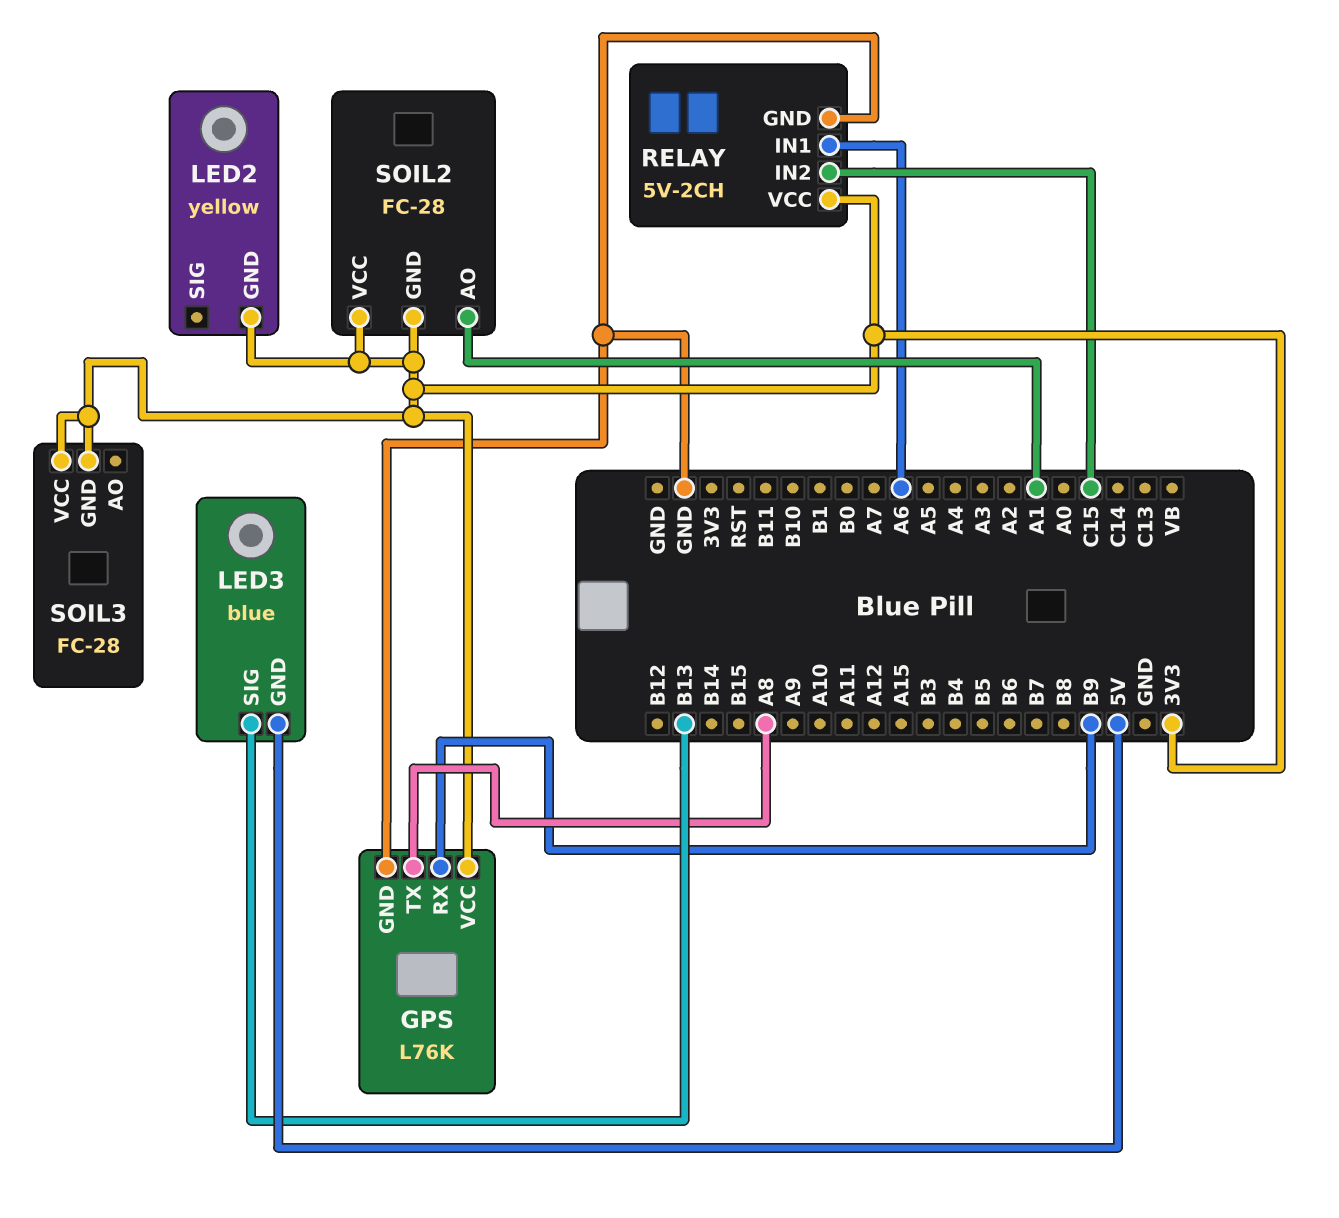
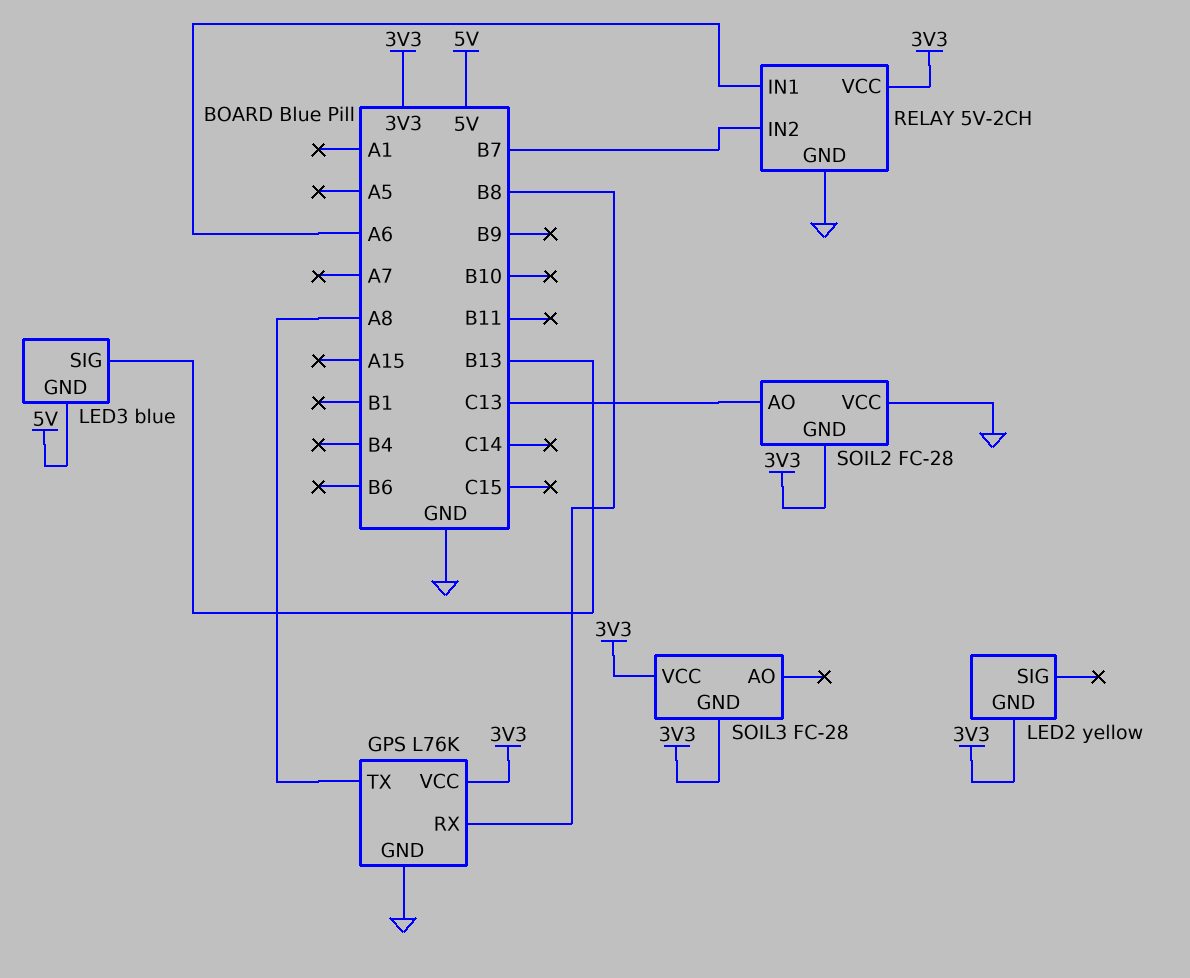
GPS pin RX: B9 -> B8
RELAY pin IN2: C15 -> B7
SOIL2 pin AO: A1 -> C13
SOIL2 pin VCC: 3V3 -> GND

